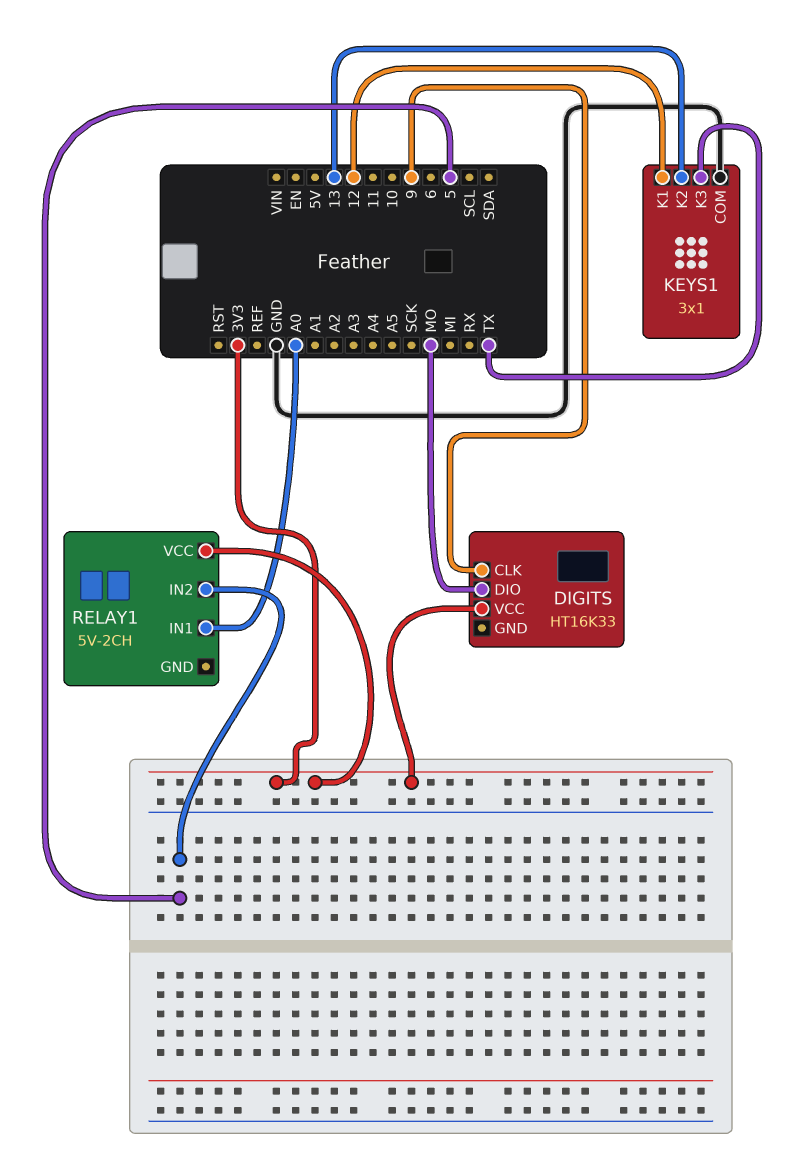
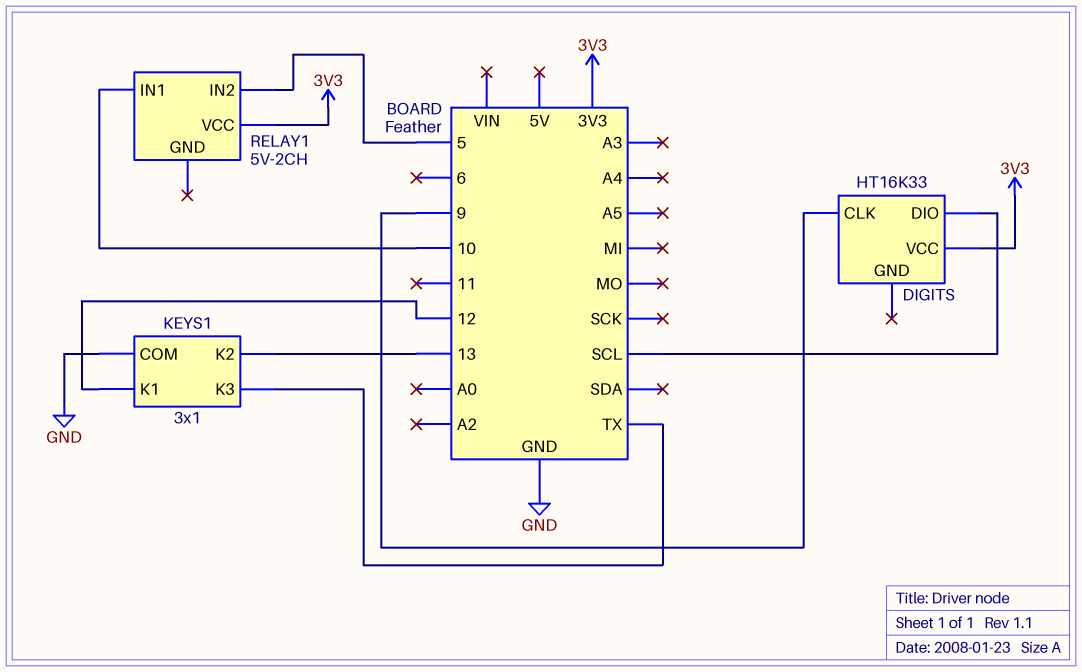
DIGITS pin DIO: MO -> SCL
RELAY1 pin IN1: A0 -> 10

